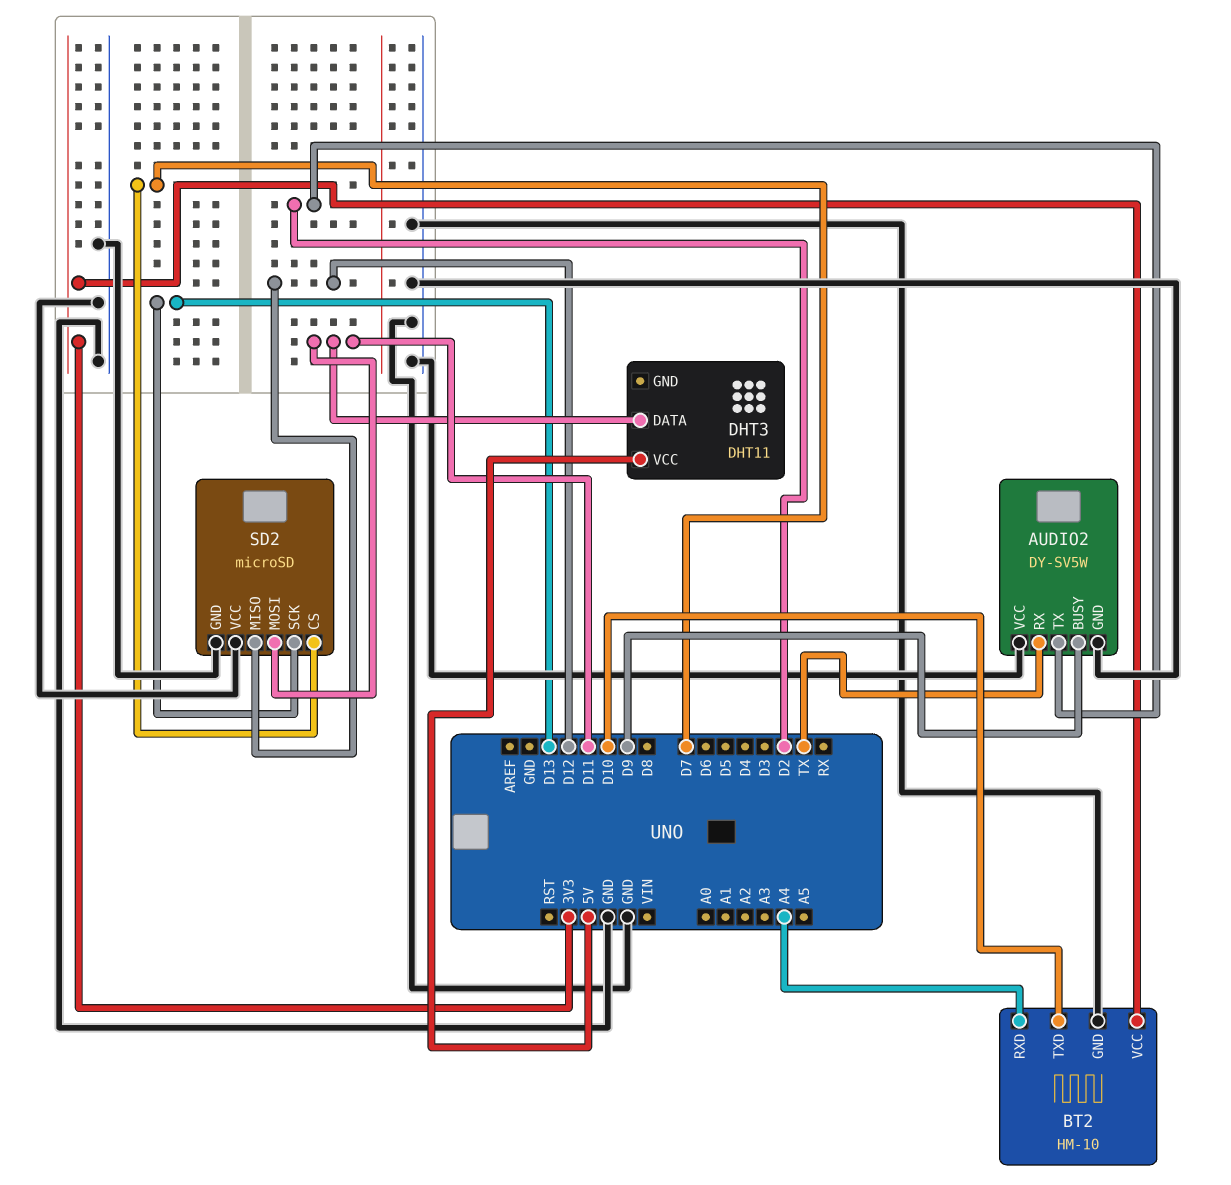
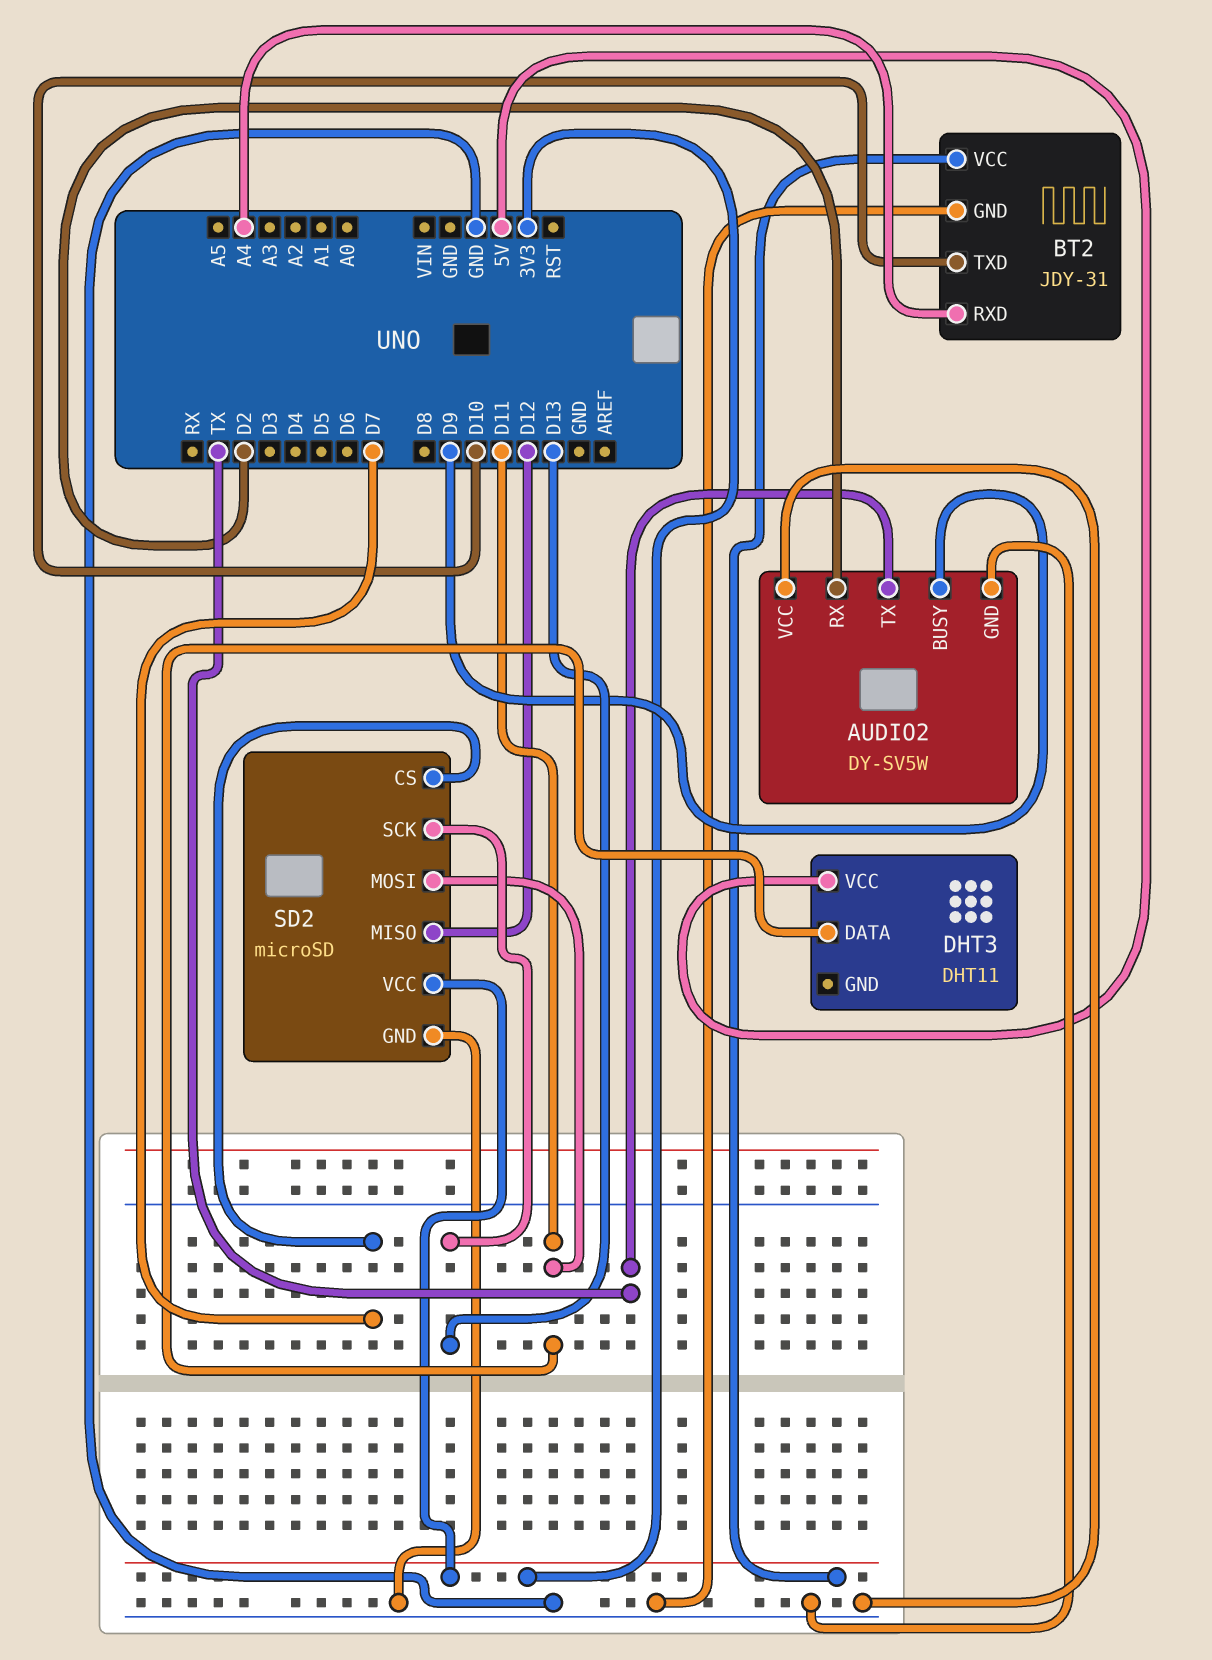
AUDIO2 pin RX: TX -> D2
AUDIO2 pin TX: D2 -> TX
BT2: HM-10 -> JDY-31
SD2 pin VCC: GND -> 3V3

